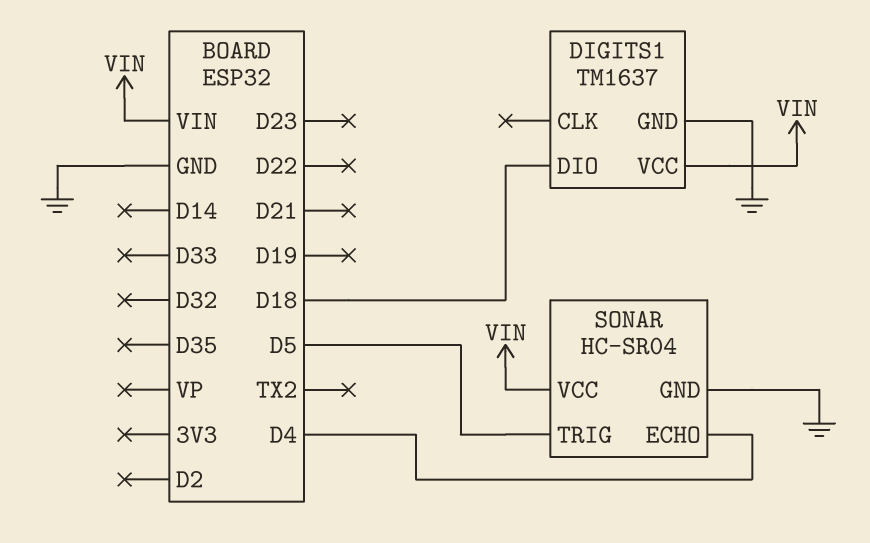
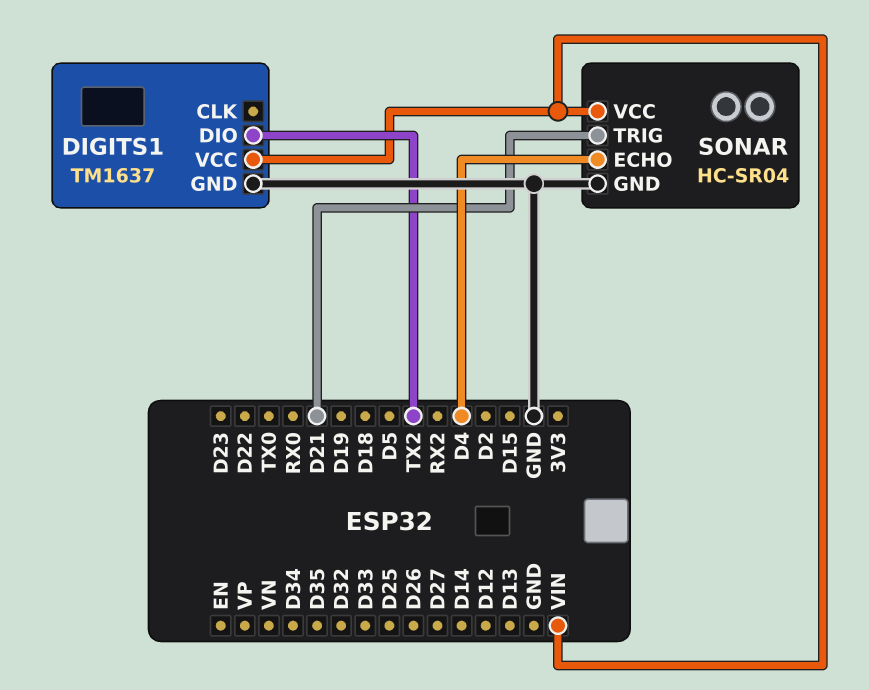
DIGITS1 pin DIO: D18 -> TX2
SONAR pin TRIG: D5 -> D21

